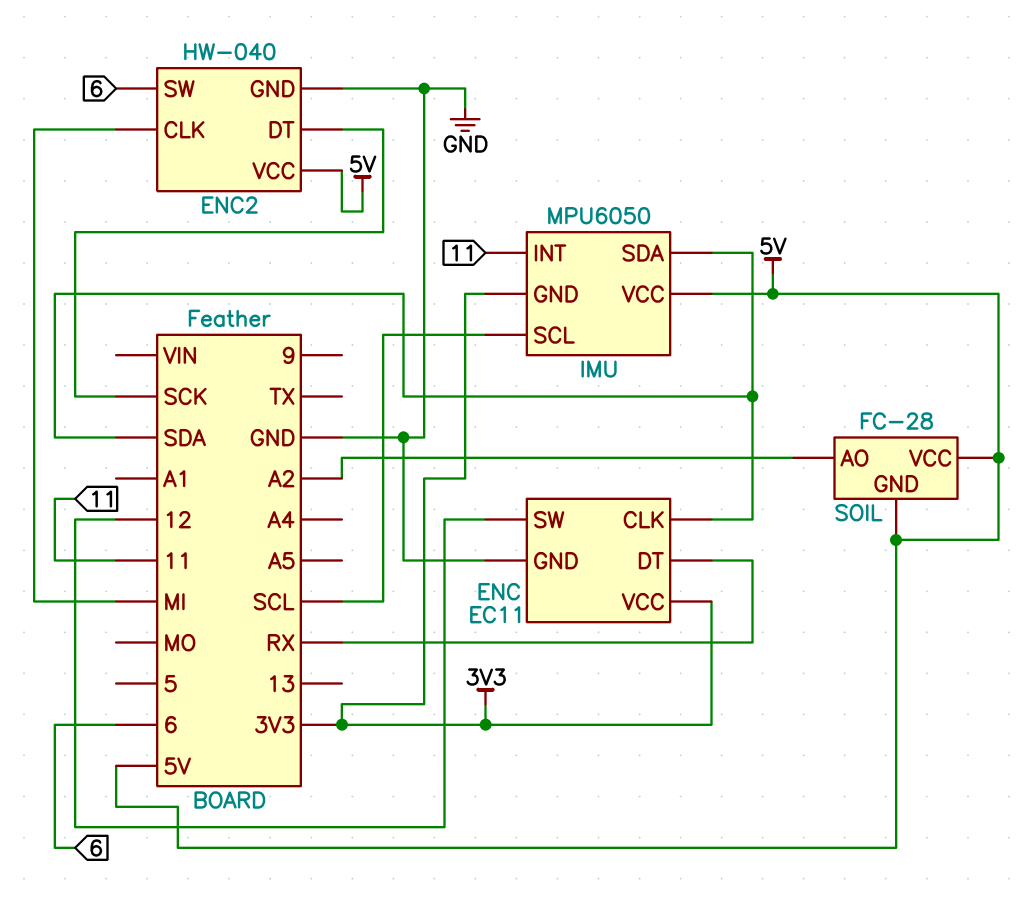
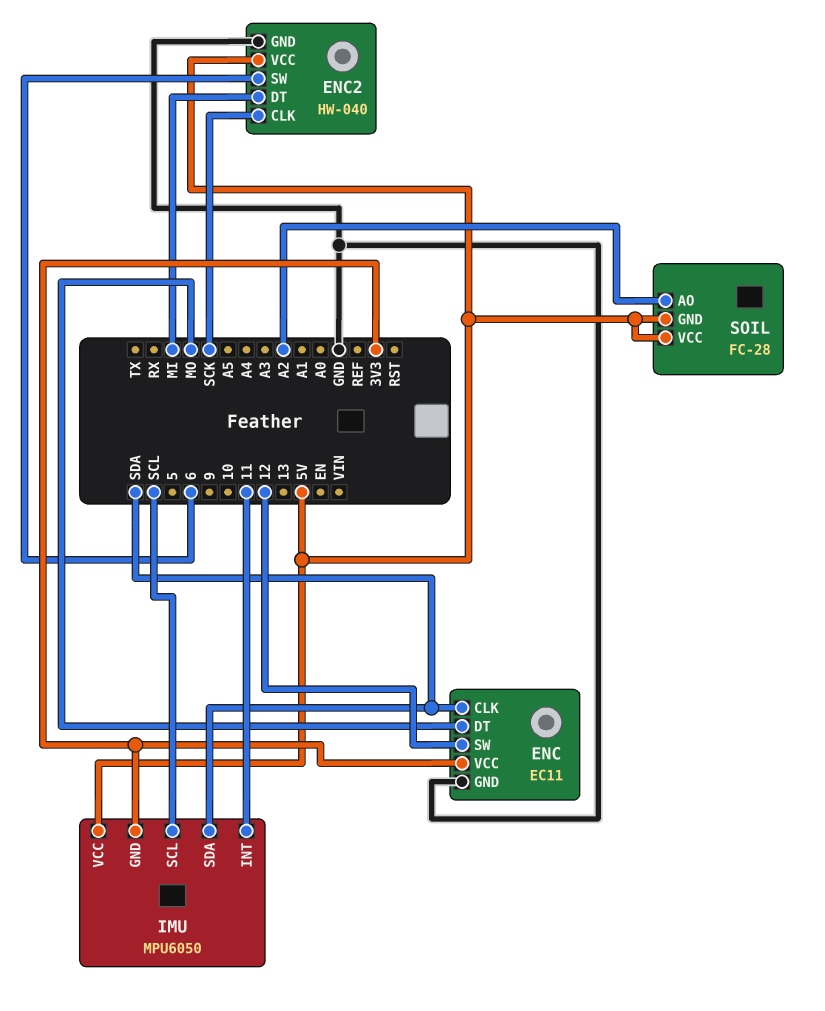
ENC pin DT: RX -> MO
ENC2 pin CLK: MI -> SCK
ENC2 pin DT: SCK -> MI

